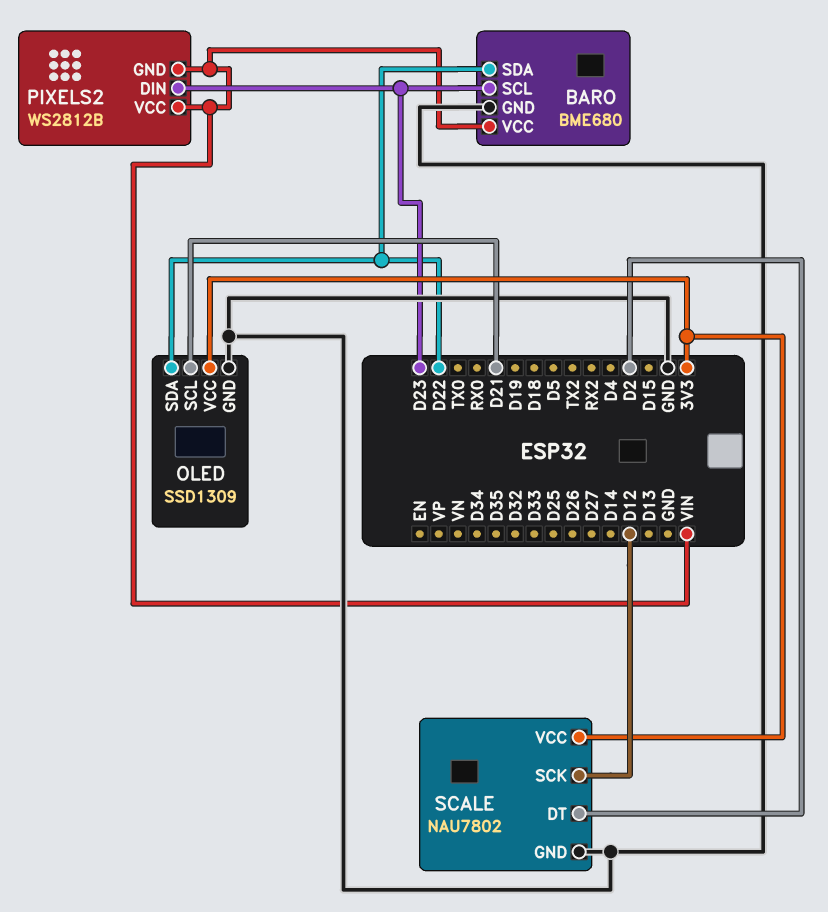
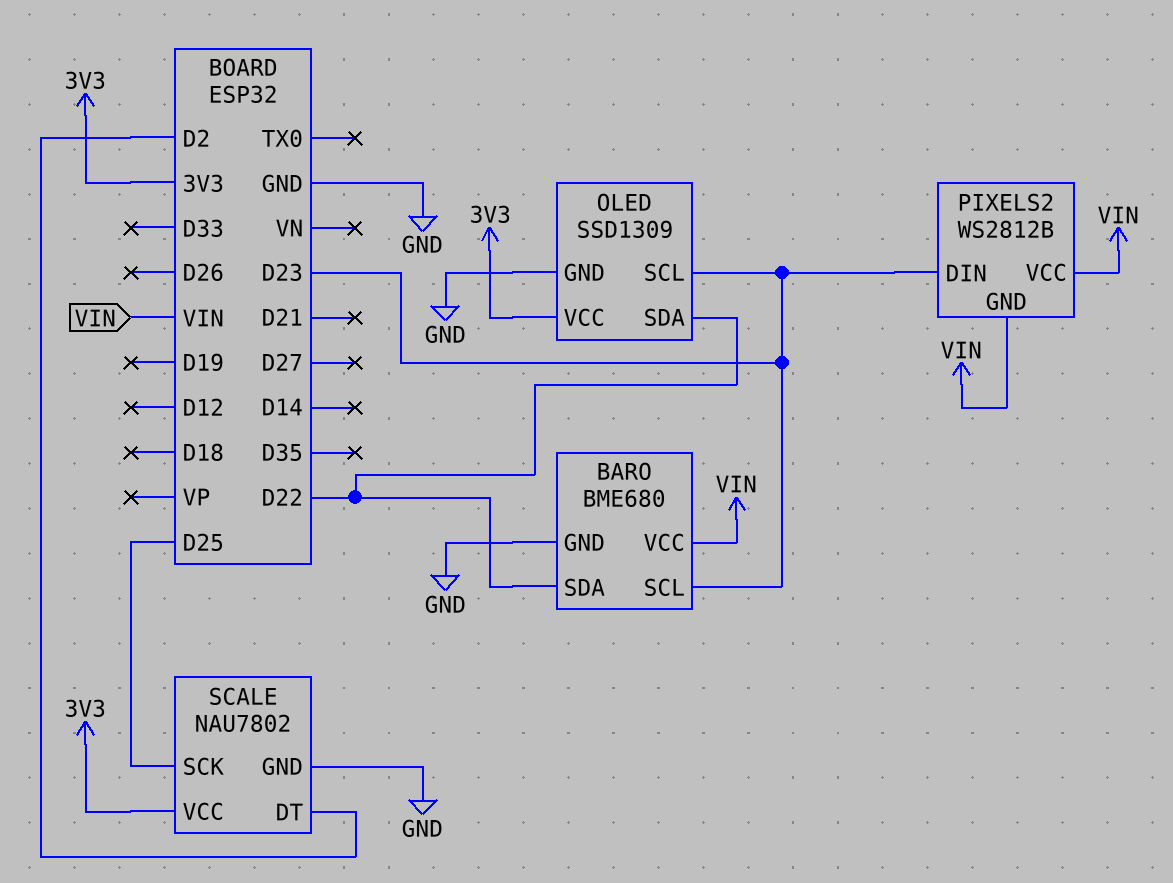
OLED pin SCL: D21 -> D23
SCALE pin SCK: D12 -> D25

